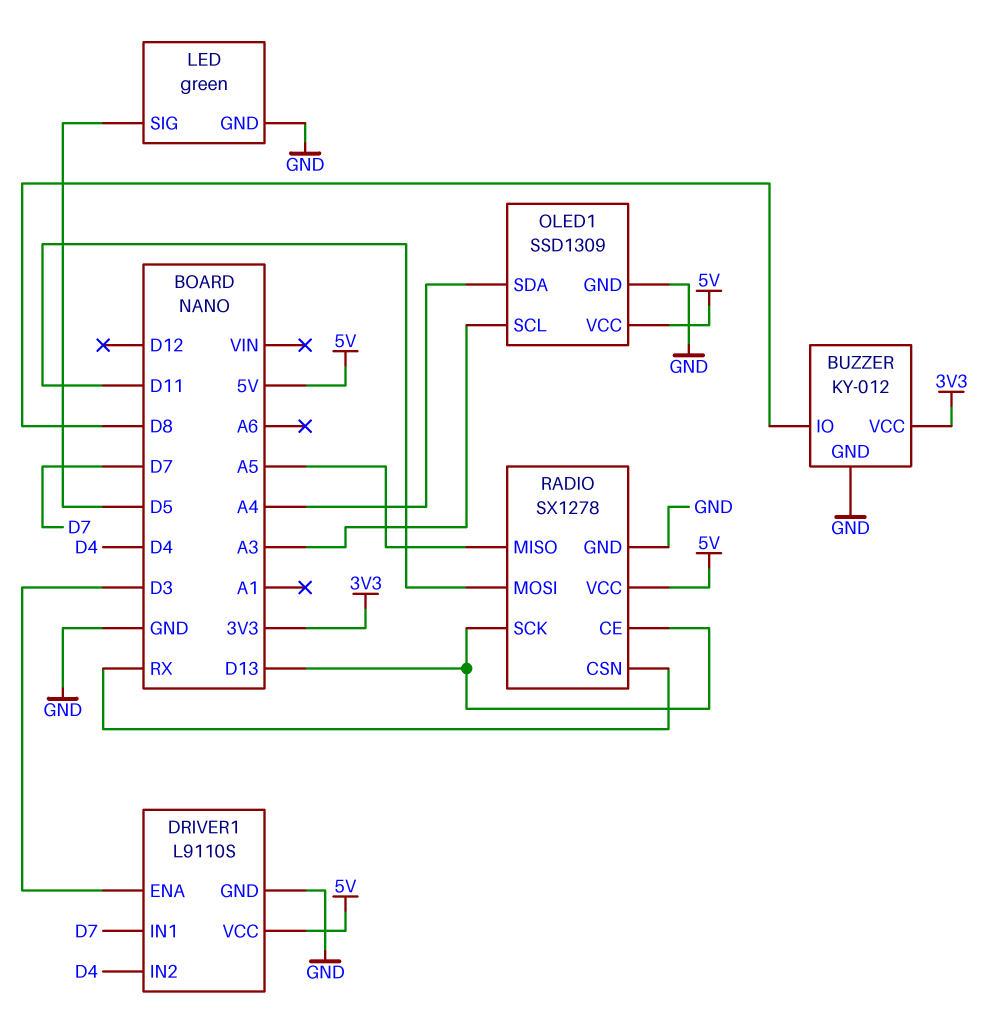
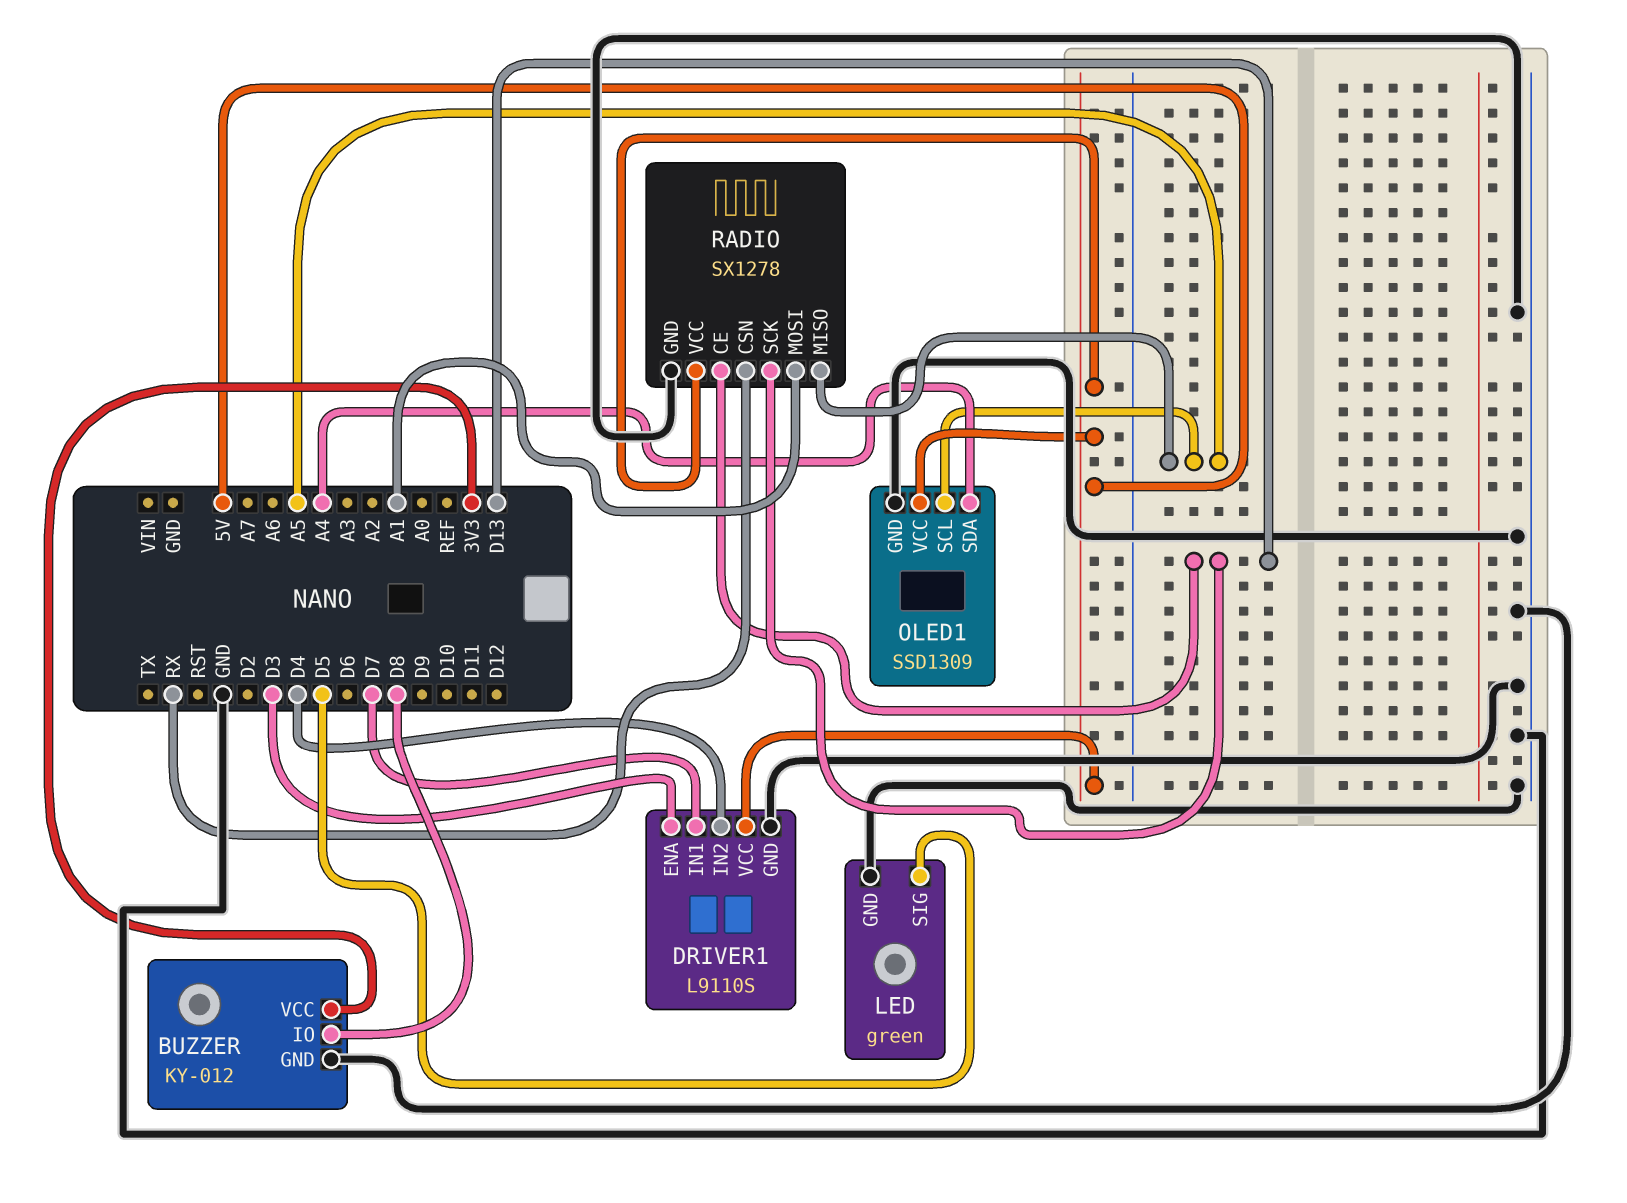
OLED1 pin SCL: A3 -> A5
RADIO pin MOSI: D11 -> A1

